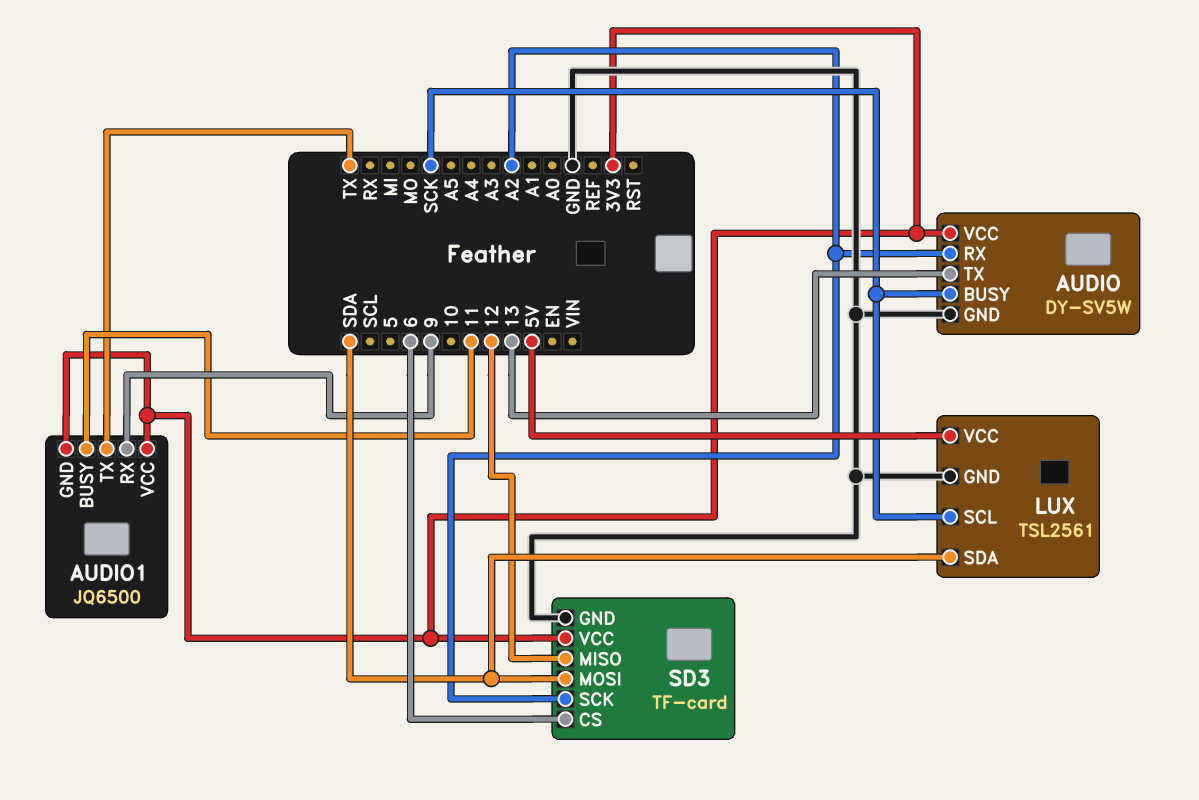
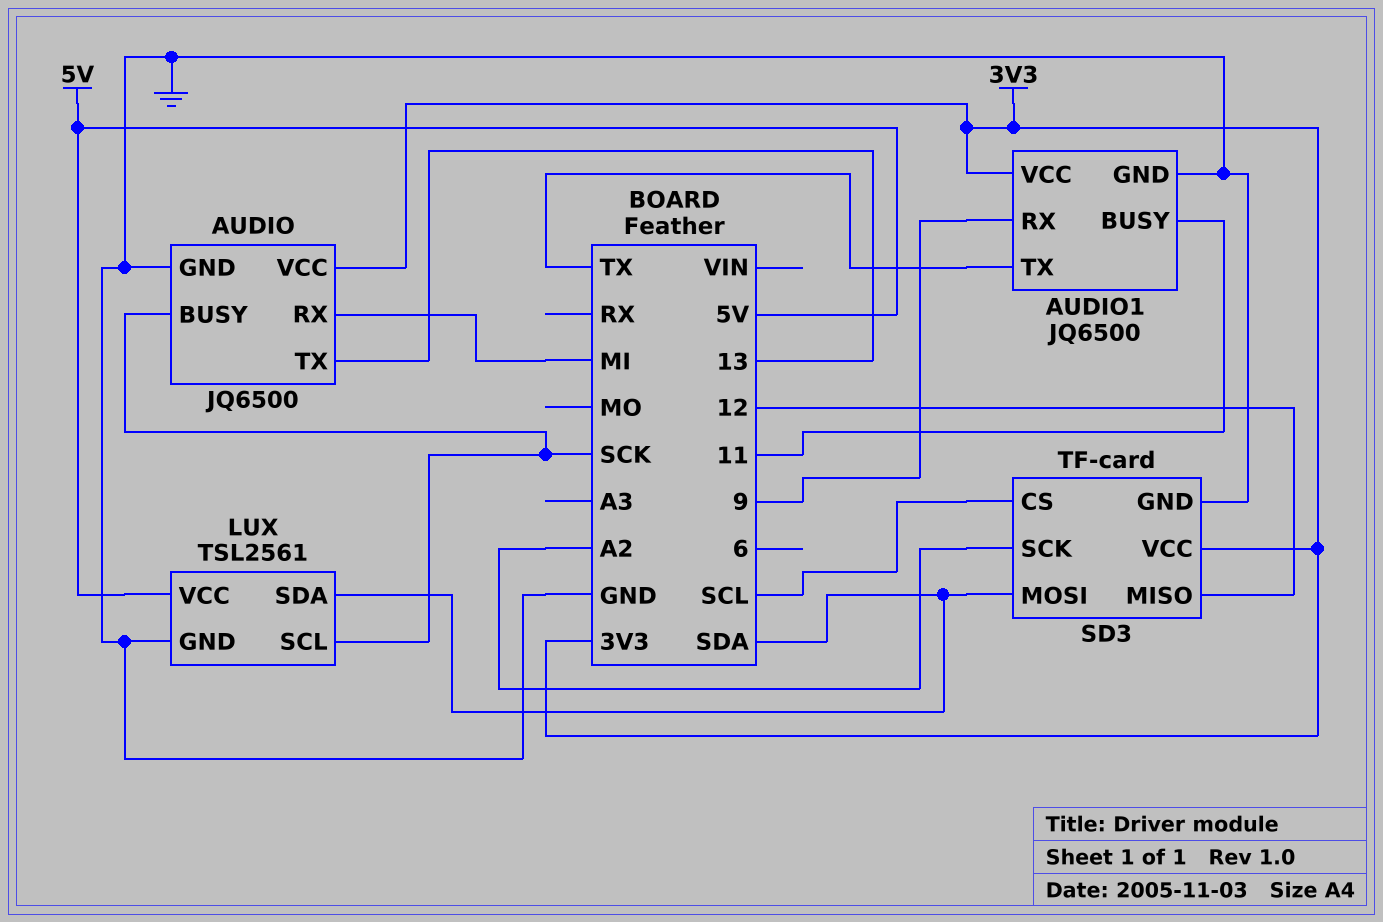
AUDIO: DY-SV5W -> JQ6500
AUDIO pin RX: A2 -> MI
AUDIO1 pin GND: 3V3 -> GND
SD3 pin CS: 6 -> SCL

